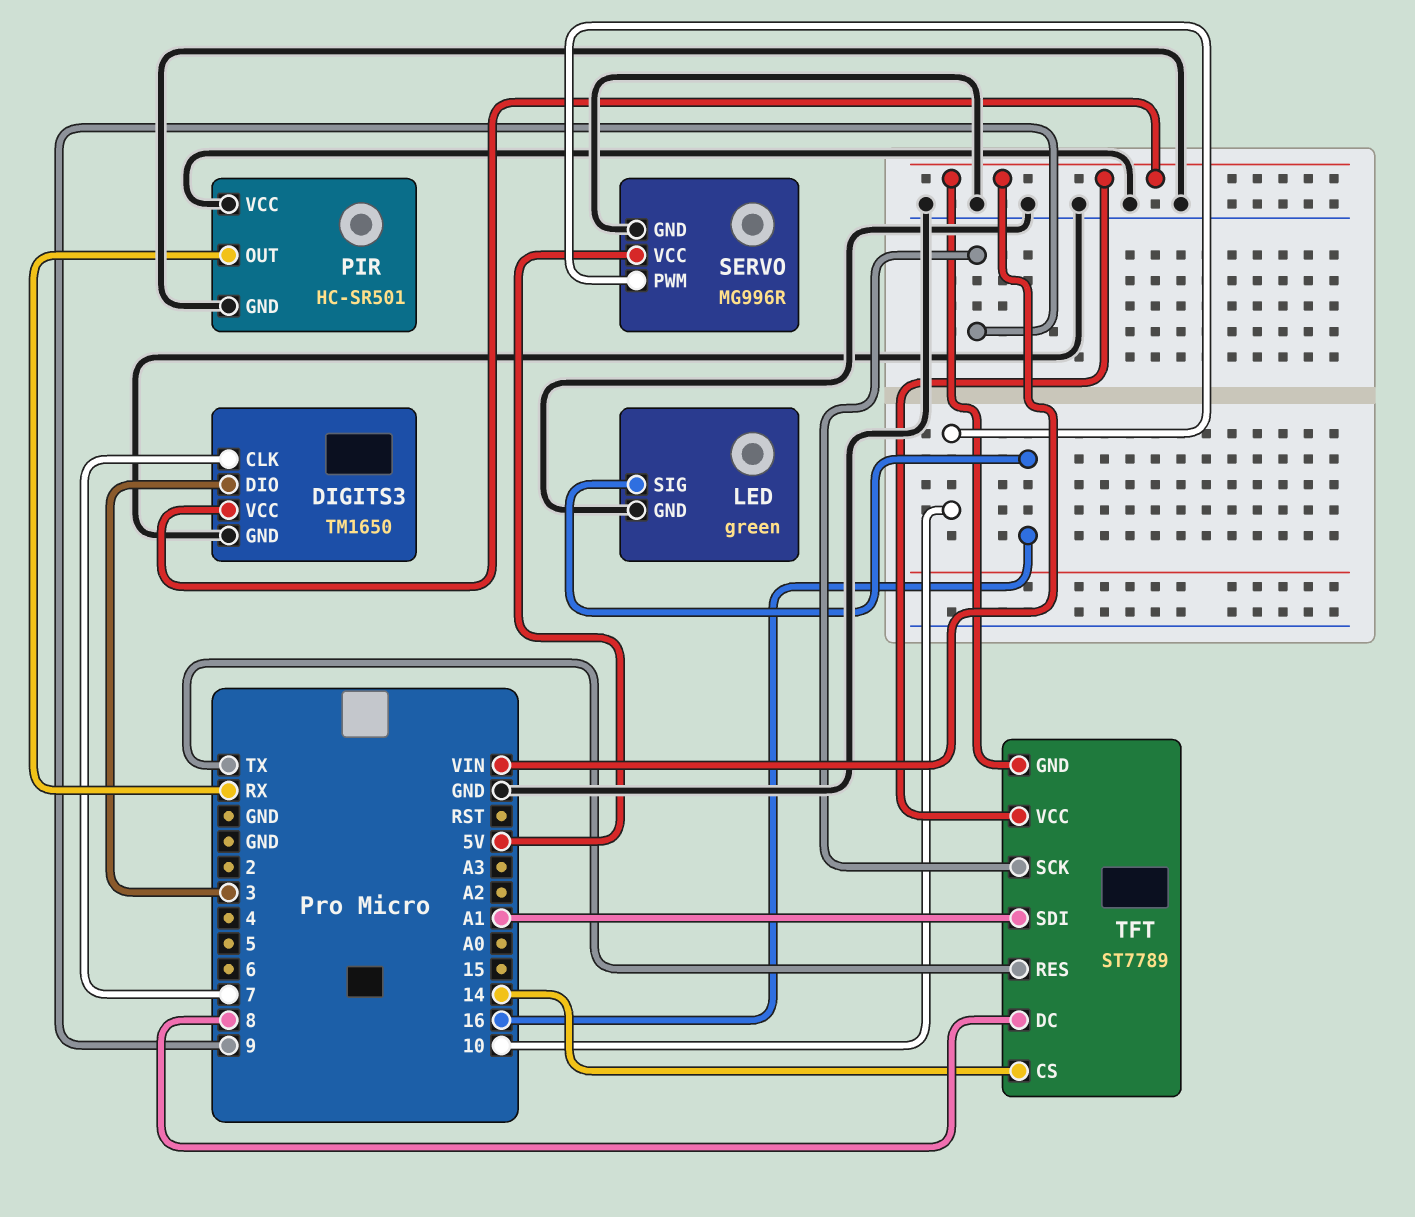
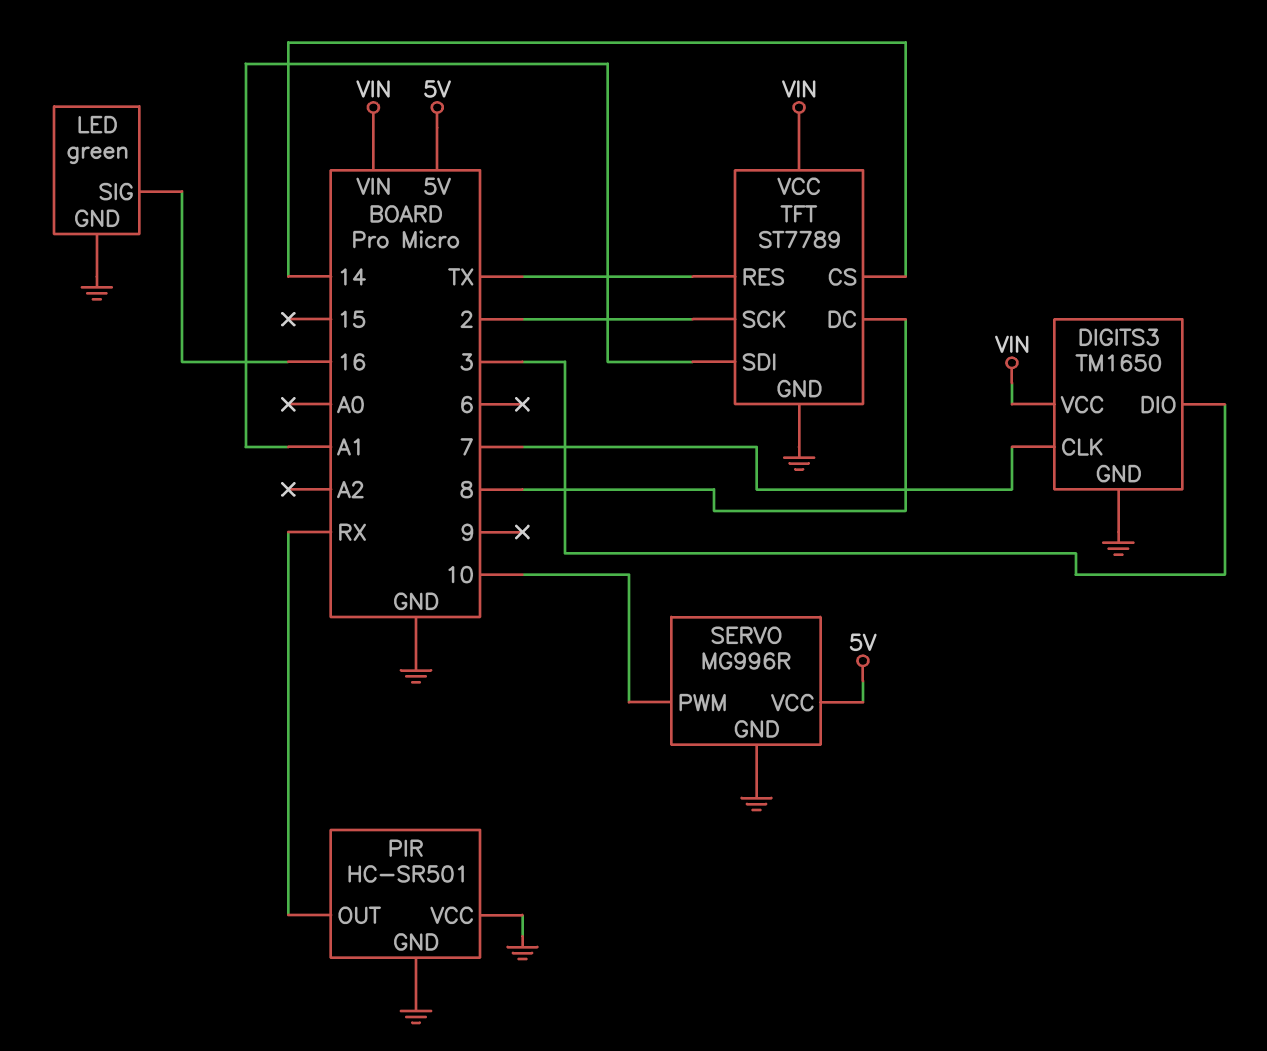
TFT pin GND: VIN -> GND
TFT pin SCK: 9 -> 2

